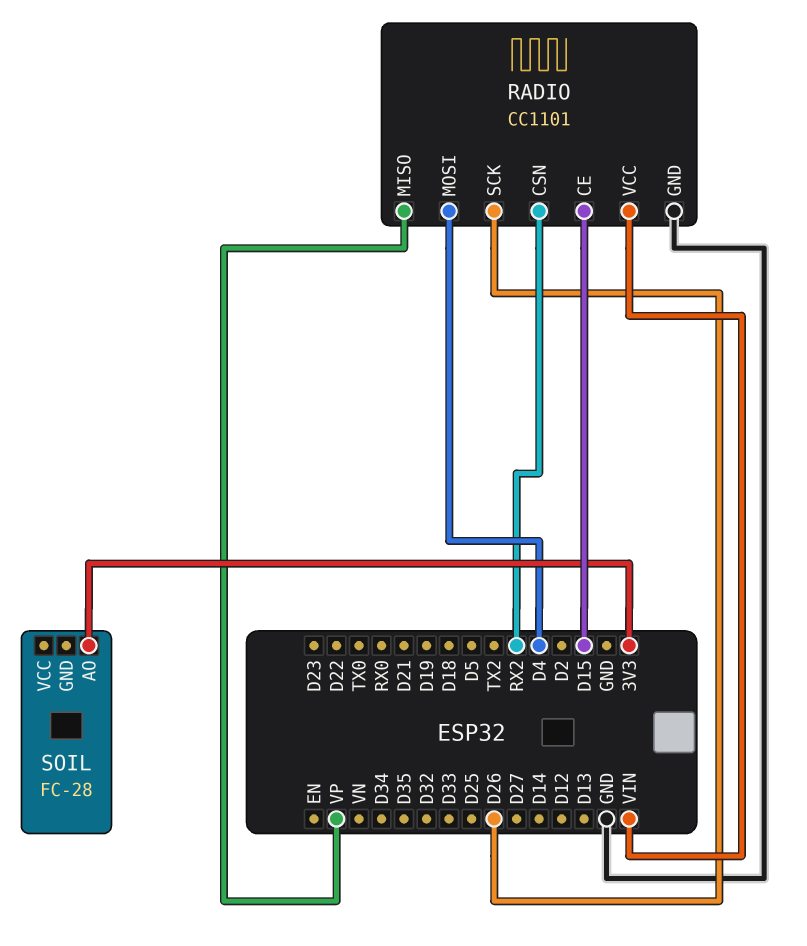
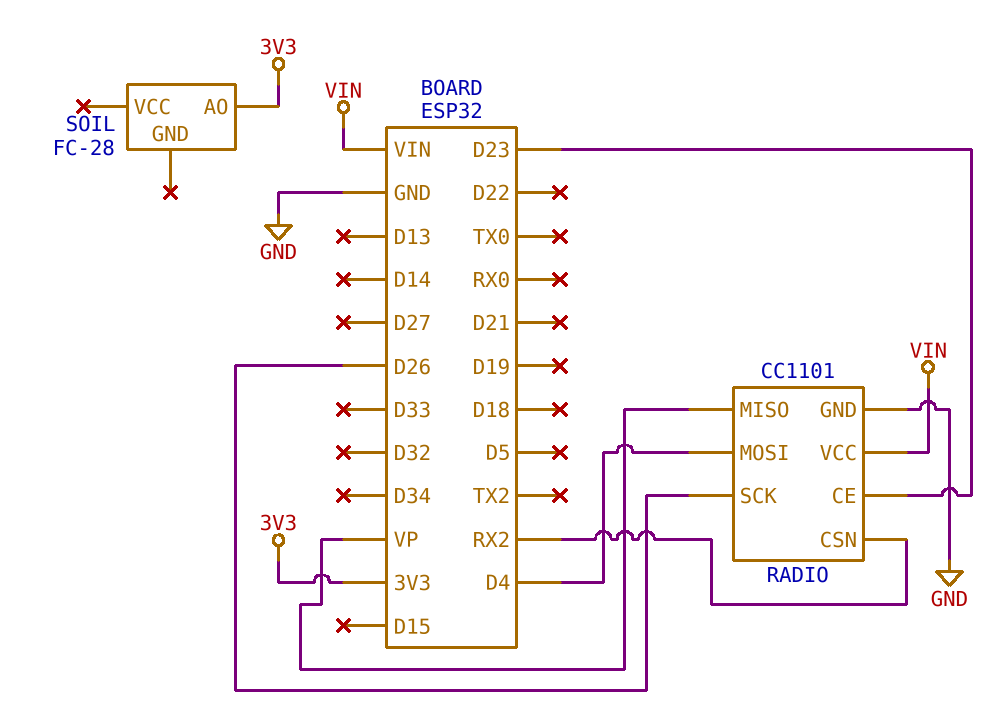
RADIO pin CE: D15 -> D23

